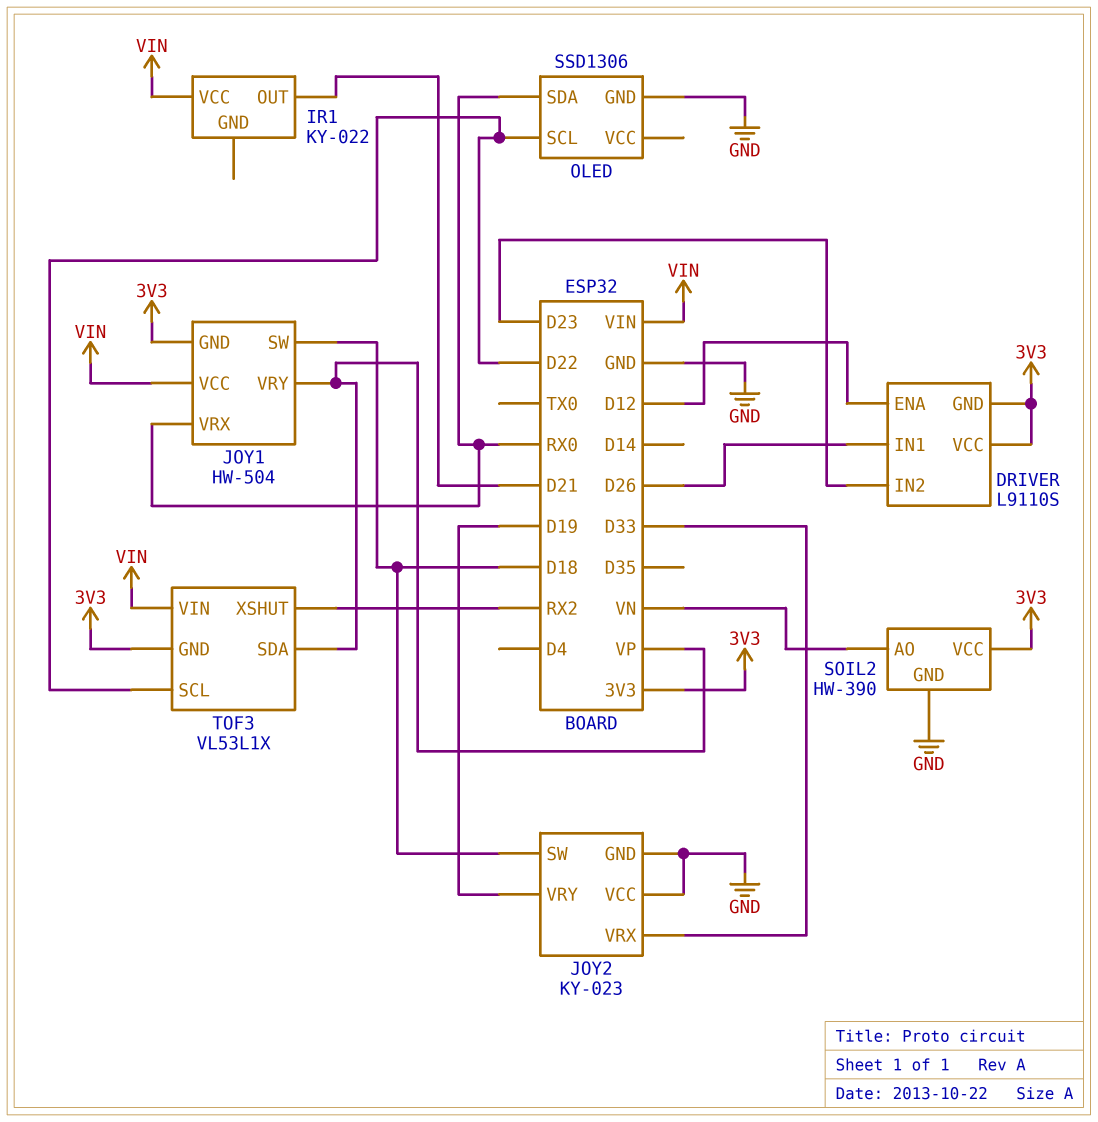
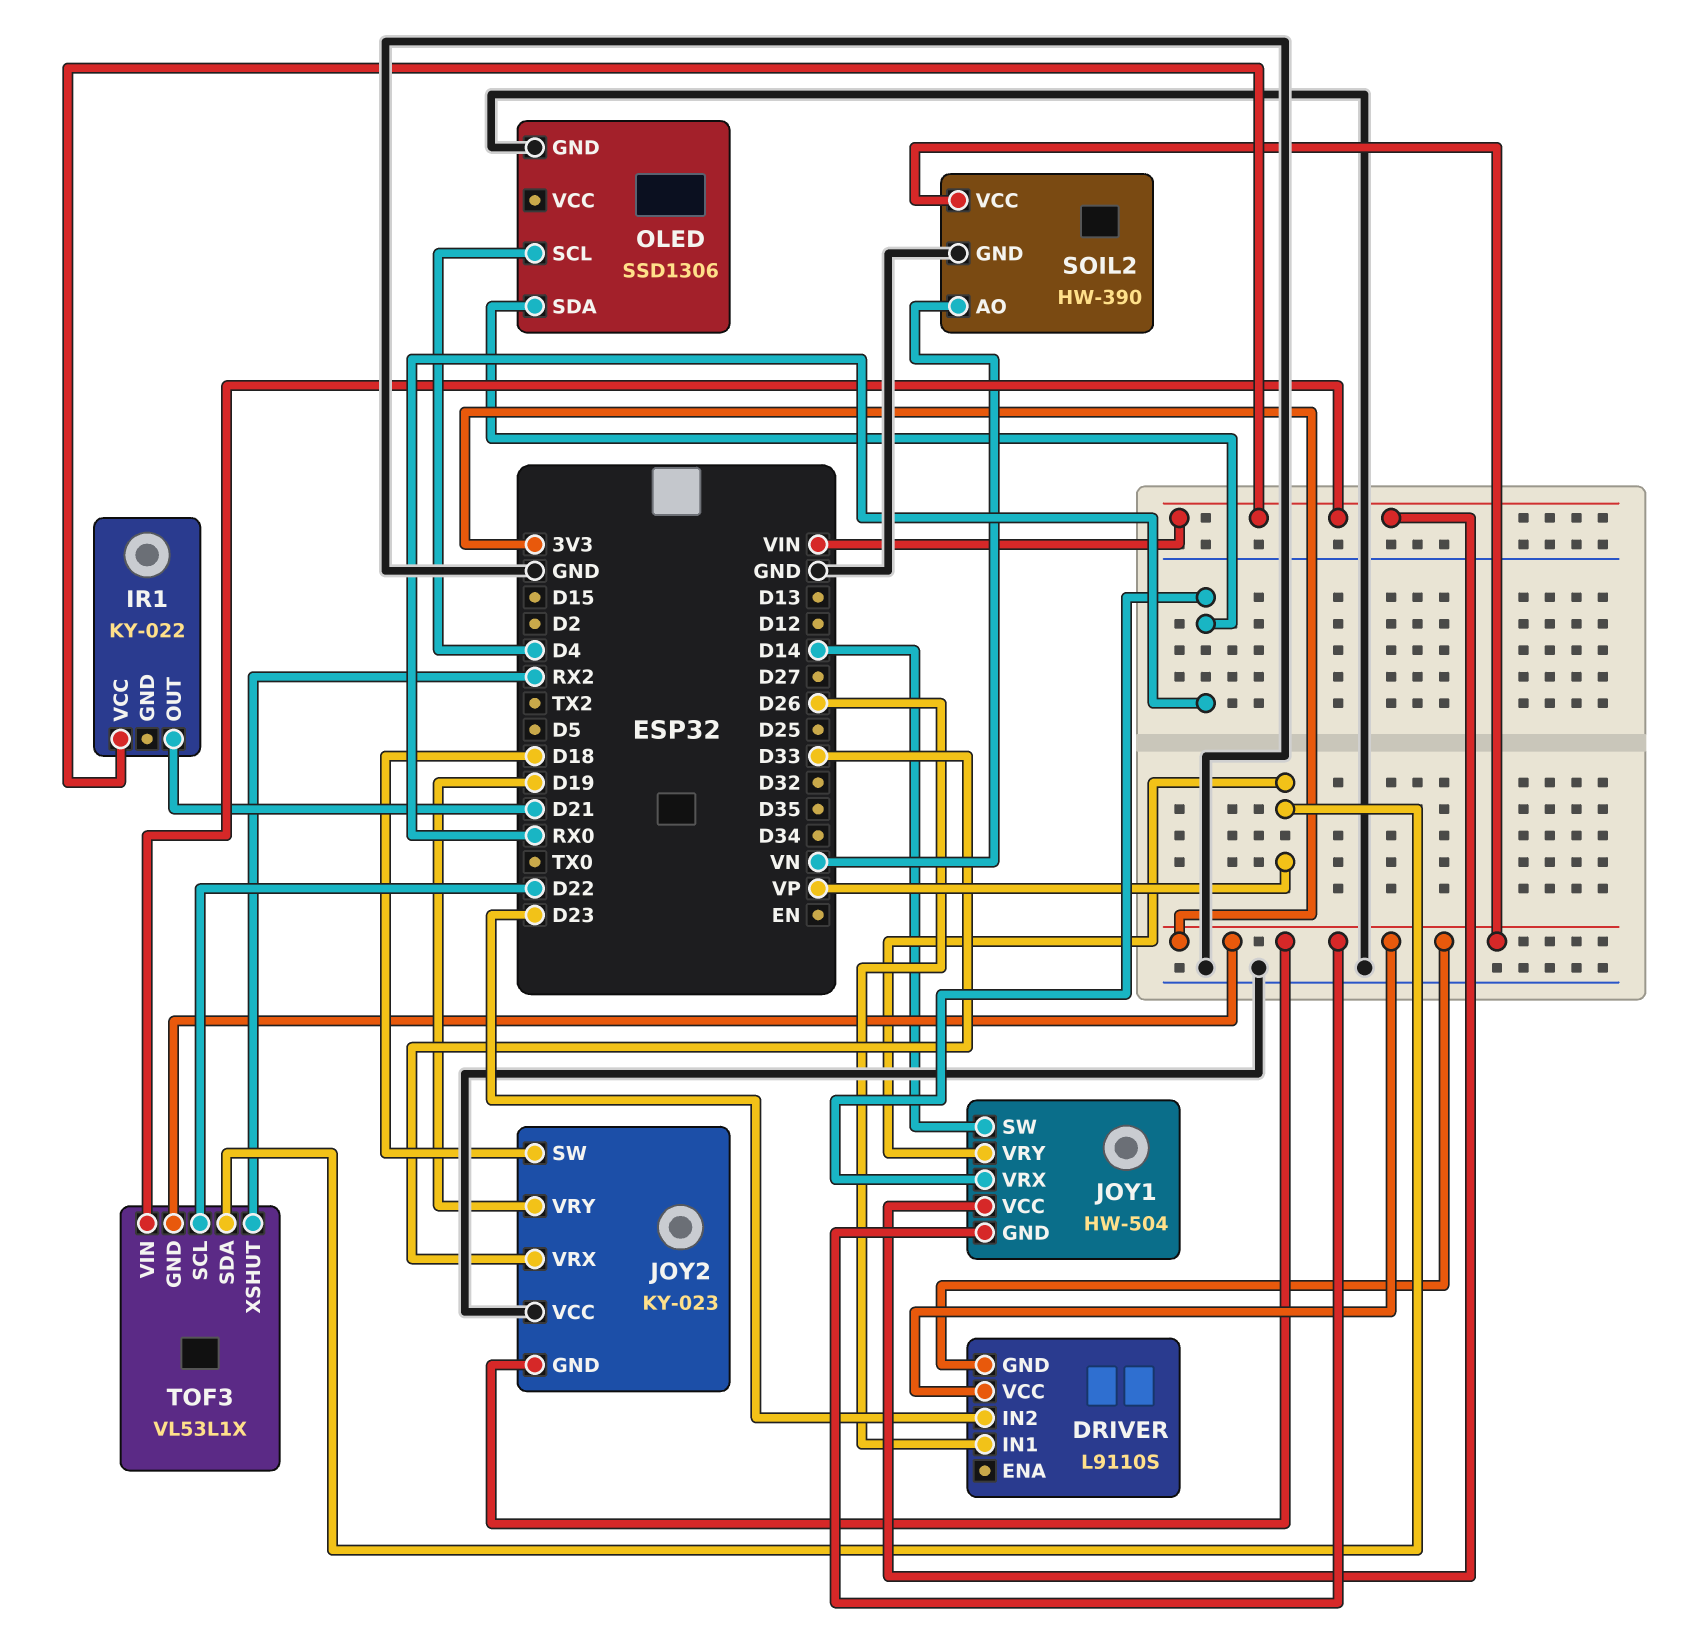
DRIVER pin ENA: D12 -> none
JOY1 pin SW: D18 -> D14
JOY2 pin GND: GND -> 3V3
OLED pin SCL: D22 -> D4

